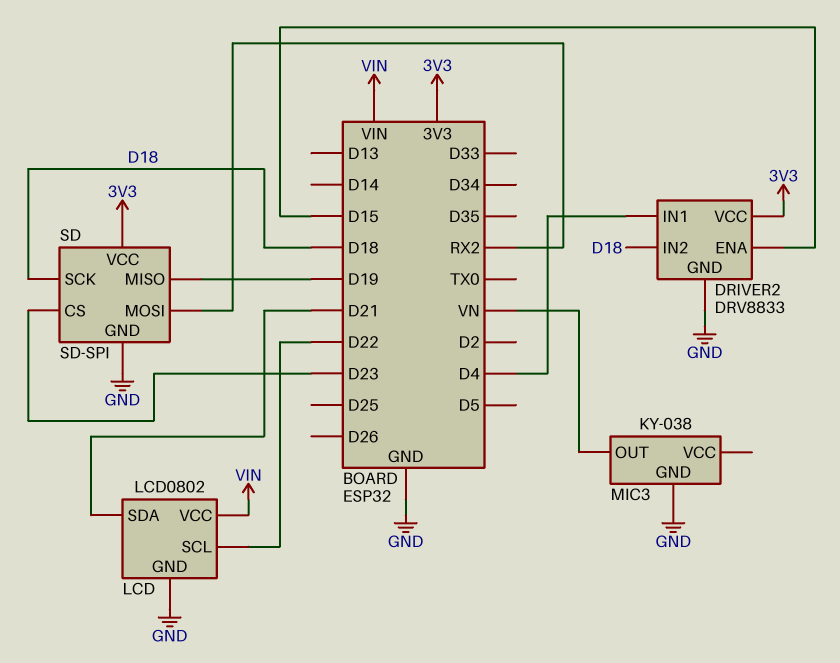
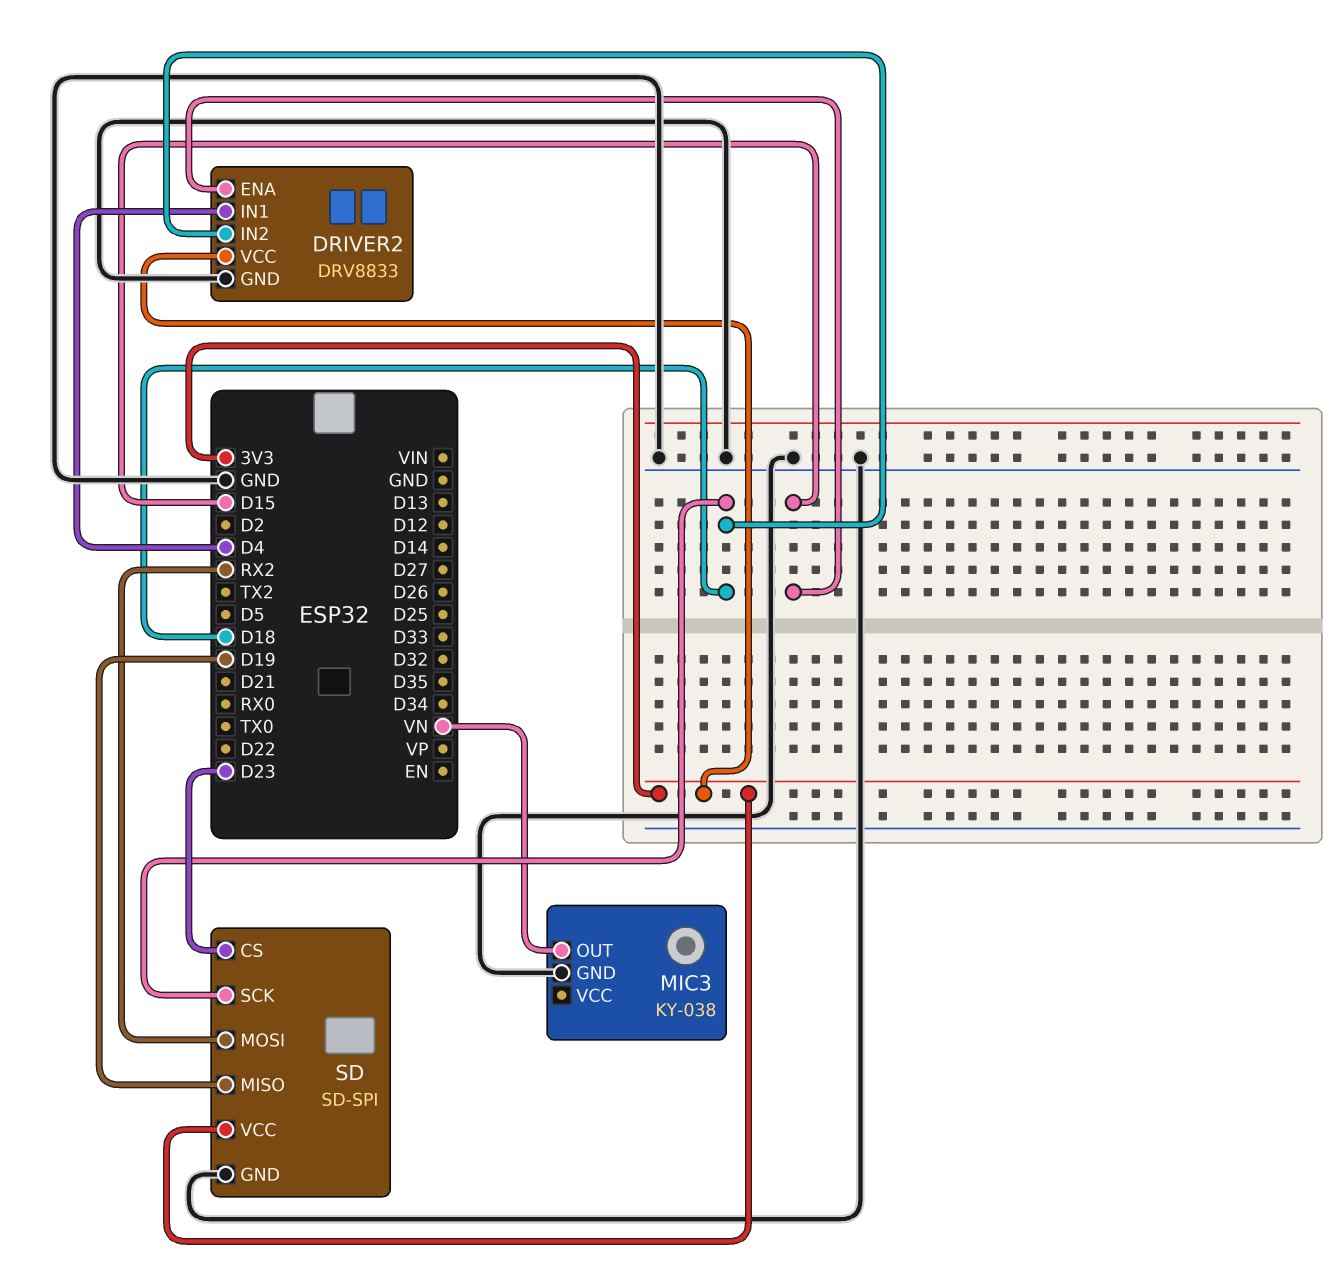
LCD: LCD0802 -> none
LCD pin GND: GND -> none
LCD pin SCL: D22 -> none
LCD pin SDA: D21 -> none
LCD pin VCC: VIN -> none

